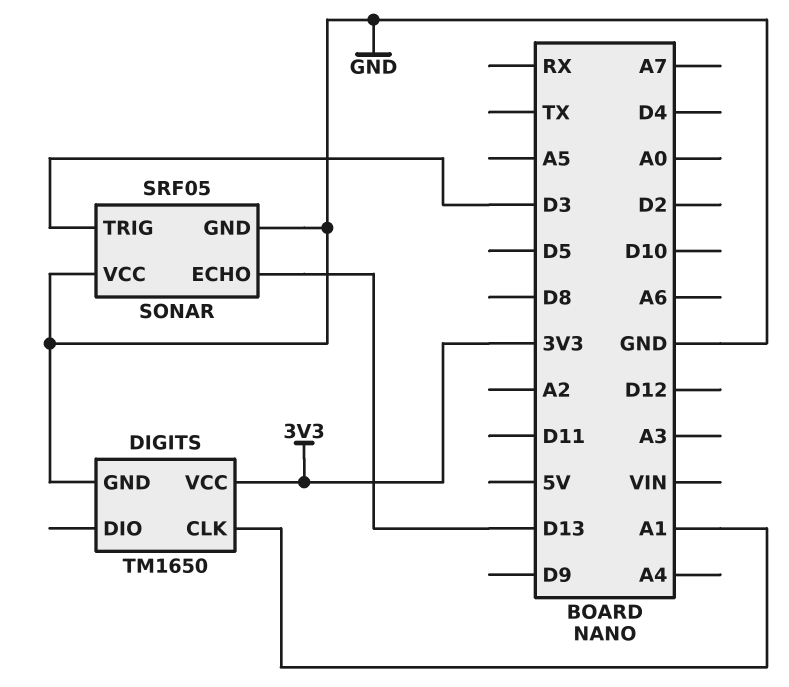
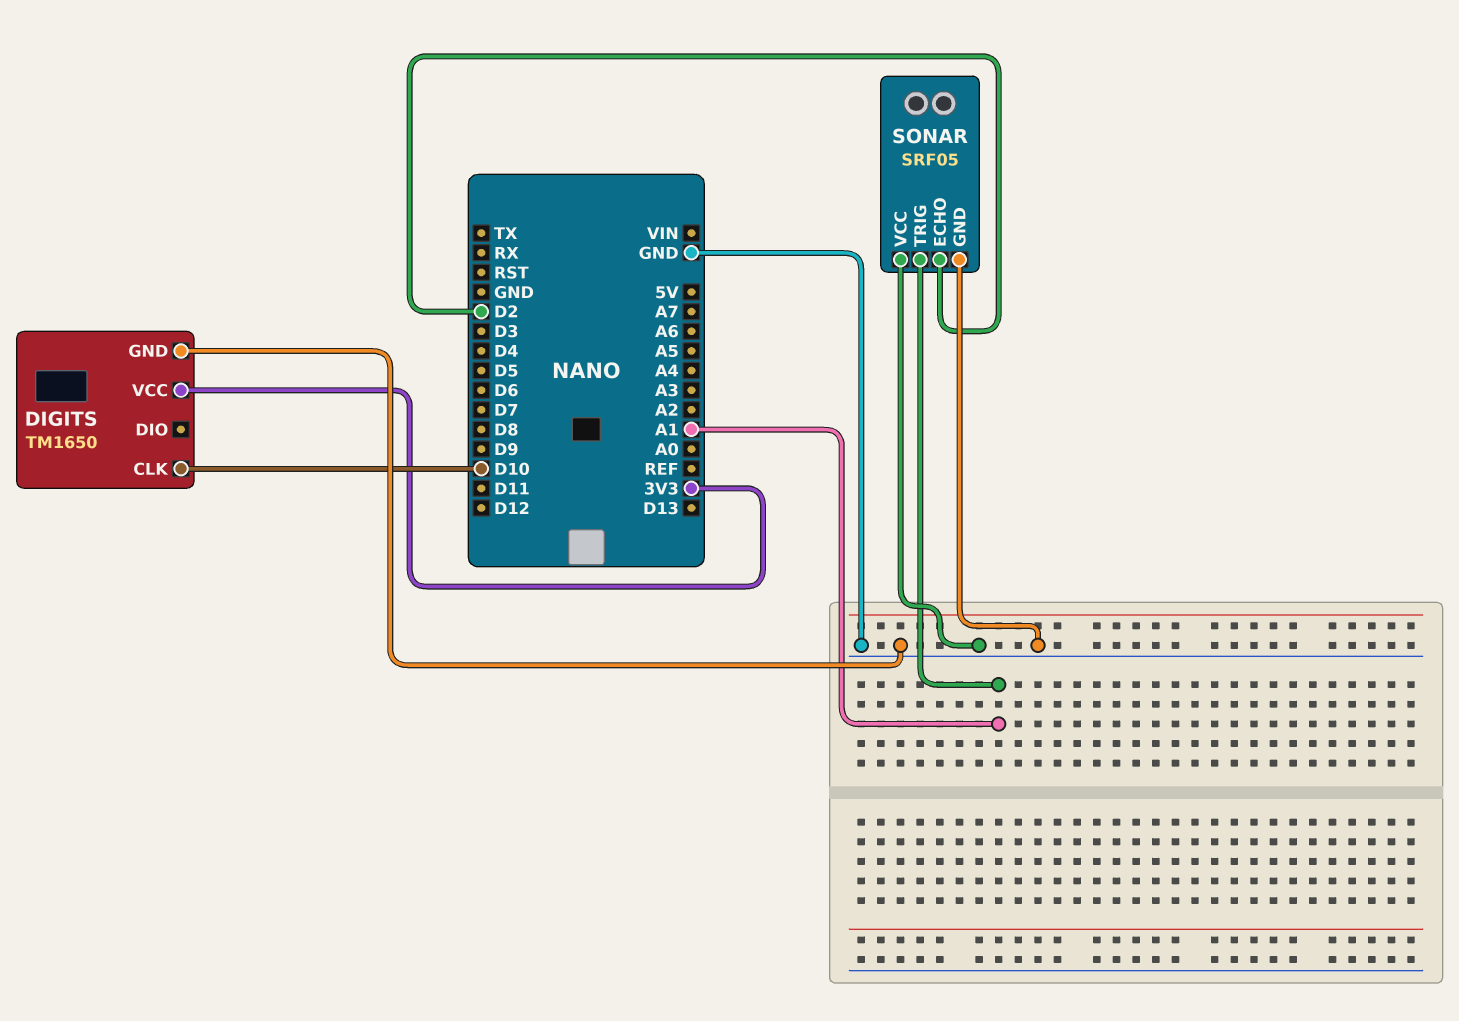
DIGITS pin CLK: A1 -> D10
SONAR pin ECHO: D13 -> D2
SONAR pin TRIG: D3 -> A1

